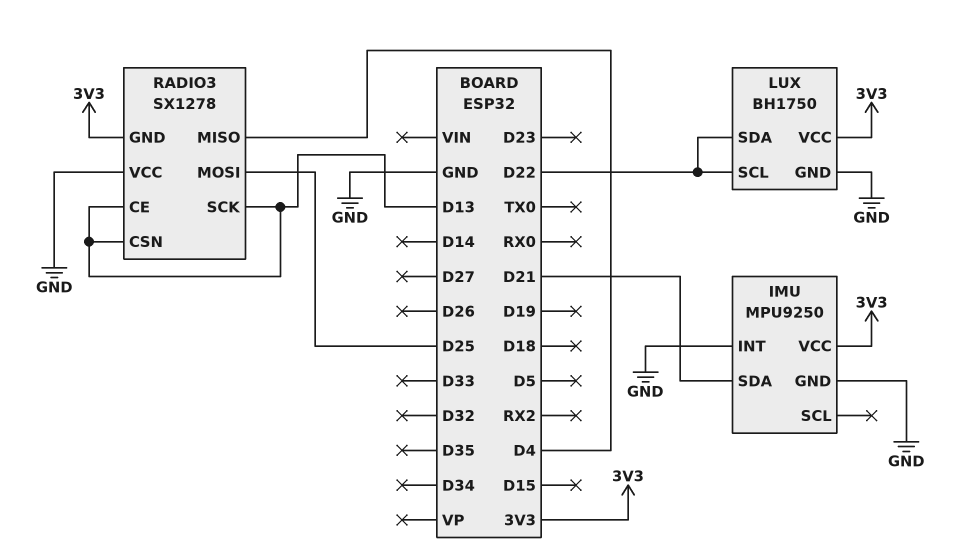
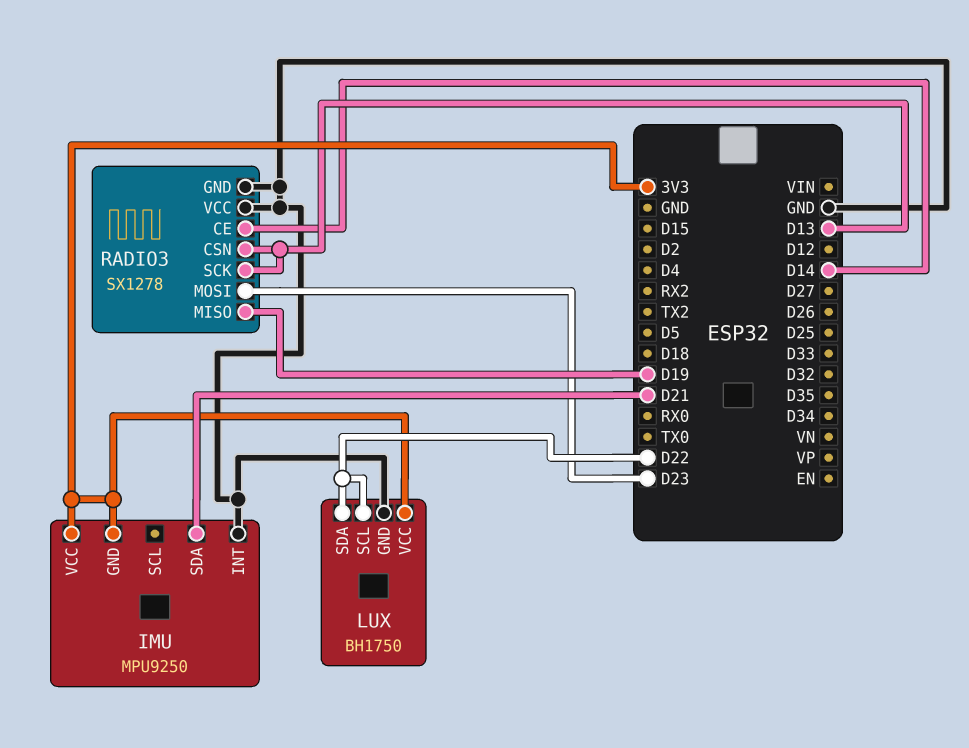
IMU pin GND: GND -> 3V3
RADIO3 pin CE: D13 -> D14
RADIO3 pin GND: 3V3 -> GND
RADIO3 pin MISO: D4 -> D19
RADIO3 pin MOSI: D25 -> D23

